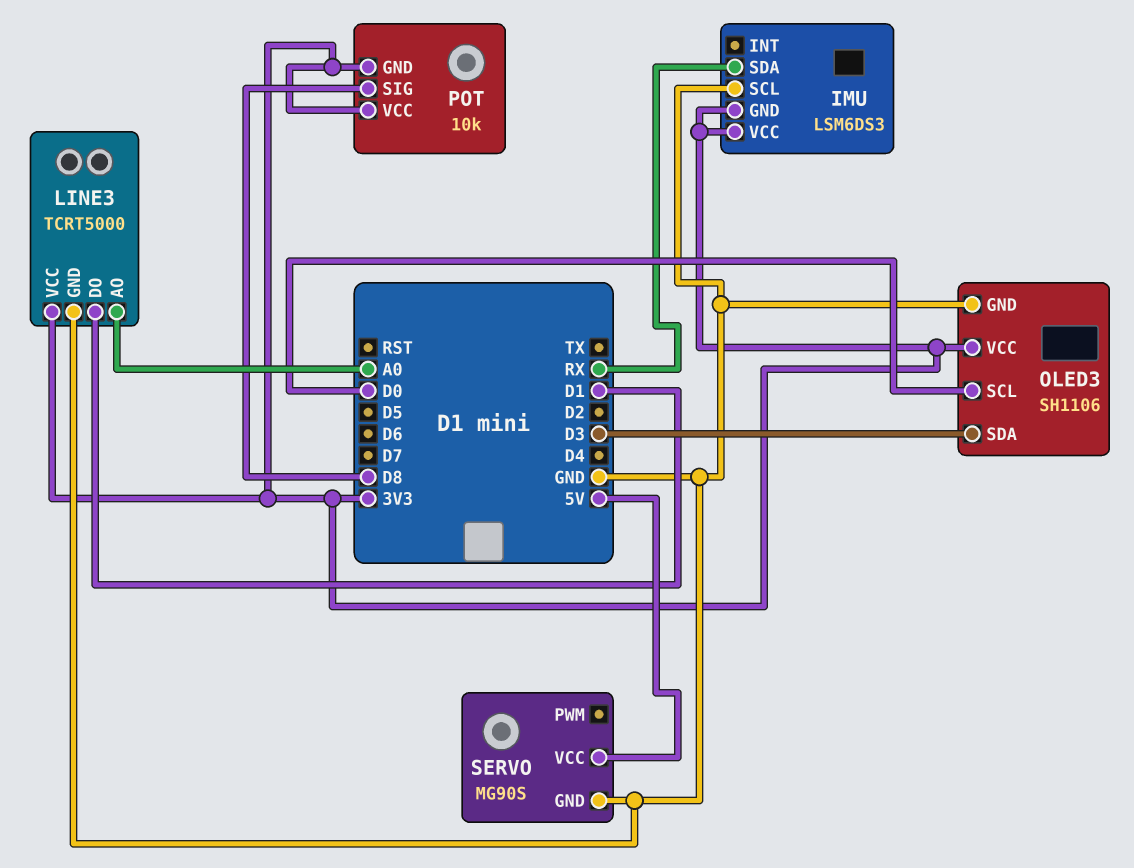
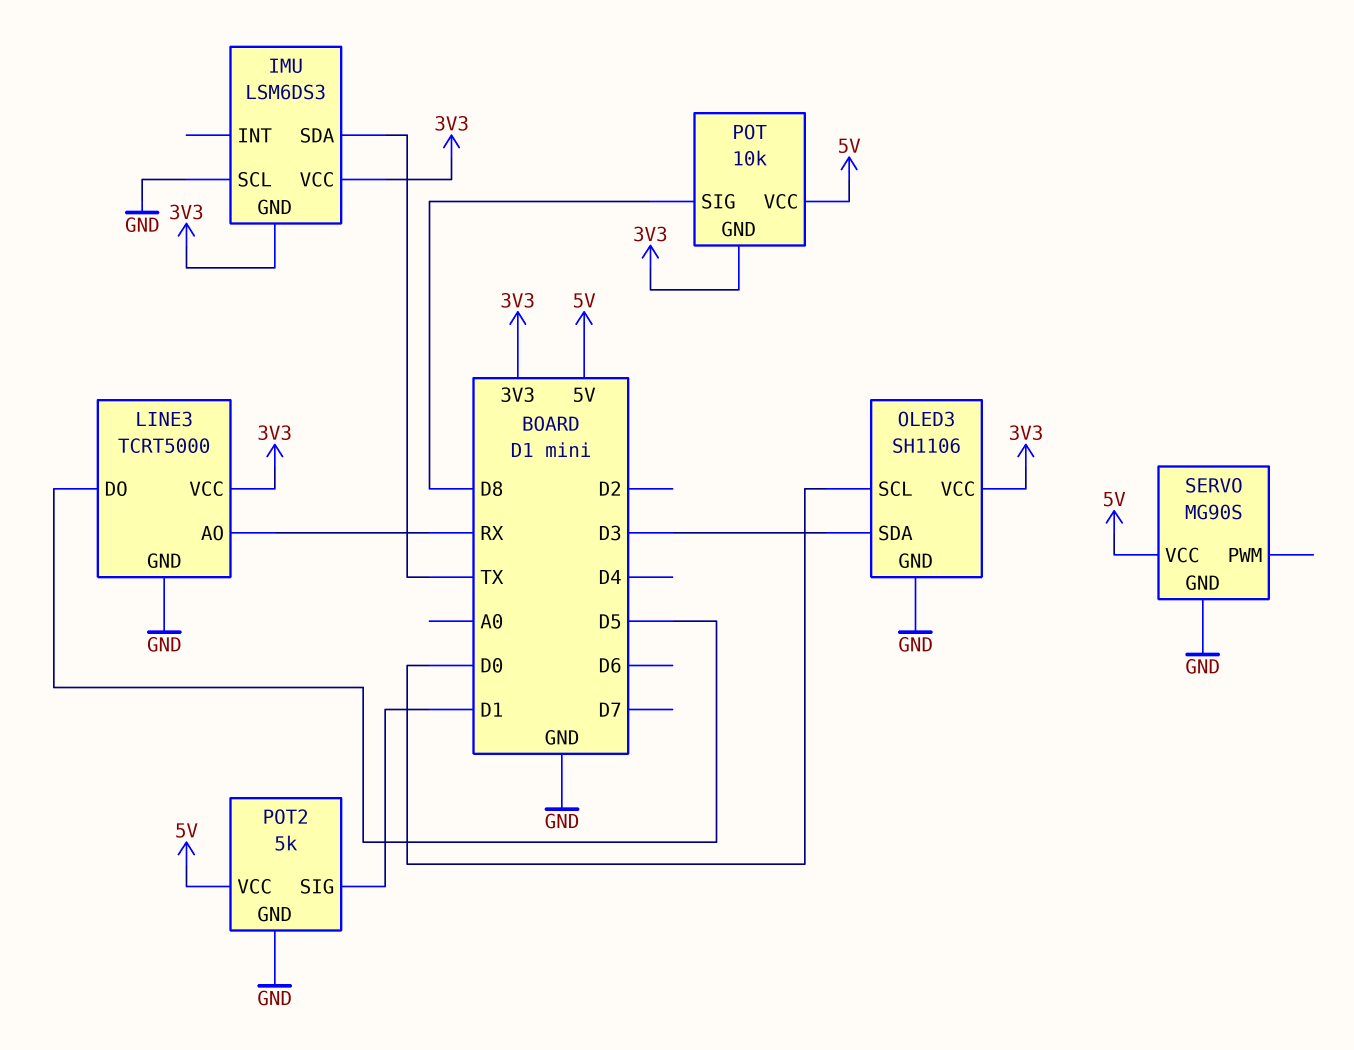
IMU pin SDA: RX -> TX
LINE3 pin AO: A0 -> RX
LINE3 pin DO: D1 -> D5
POT pin VCC: 3V3 -> 5V
POT2: none -> 5k
POT2 pin GND: none -> GND
POT2 pin SIG: none -> D1
POT2 pin VCC: none -> 5V

